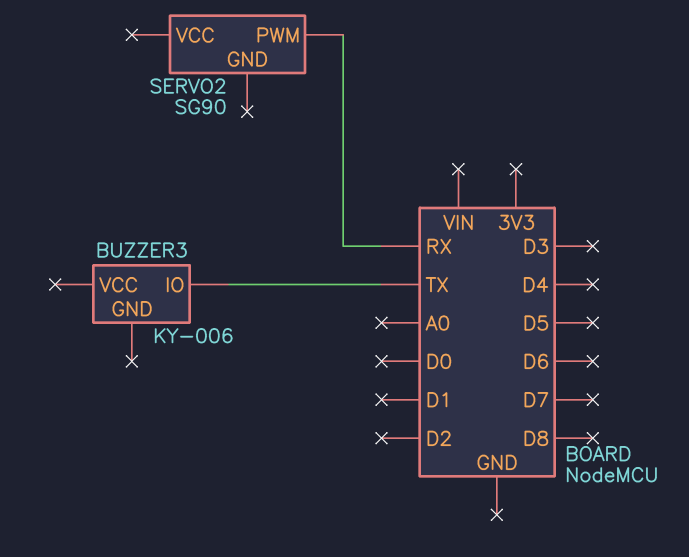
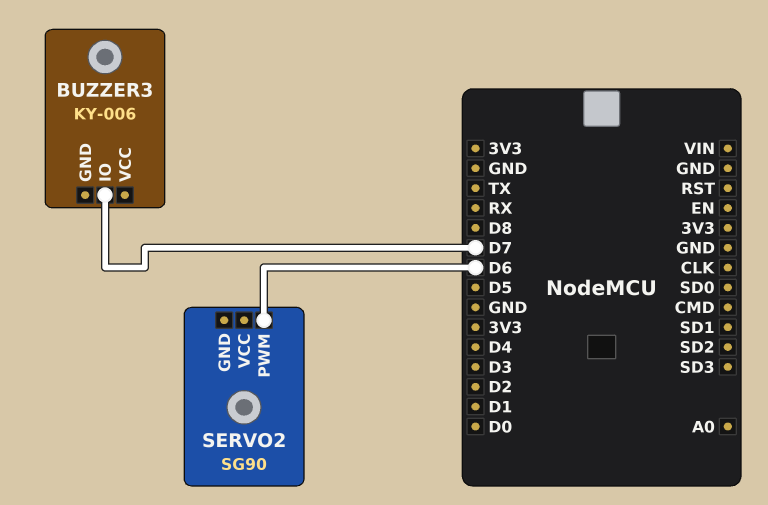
BUZZER3 pin IO: TX -> D7
SERVO2 pin PWM: RX -> D6

